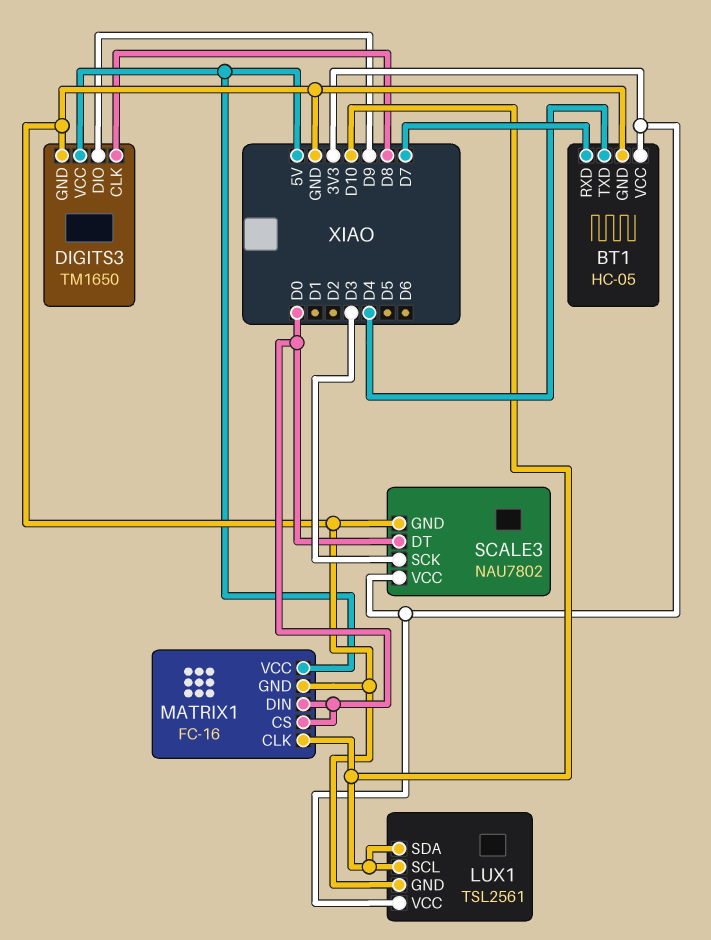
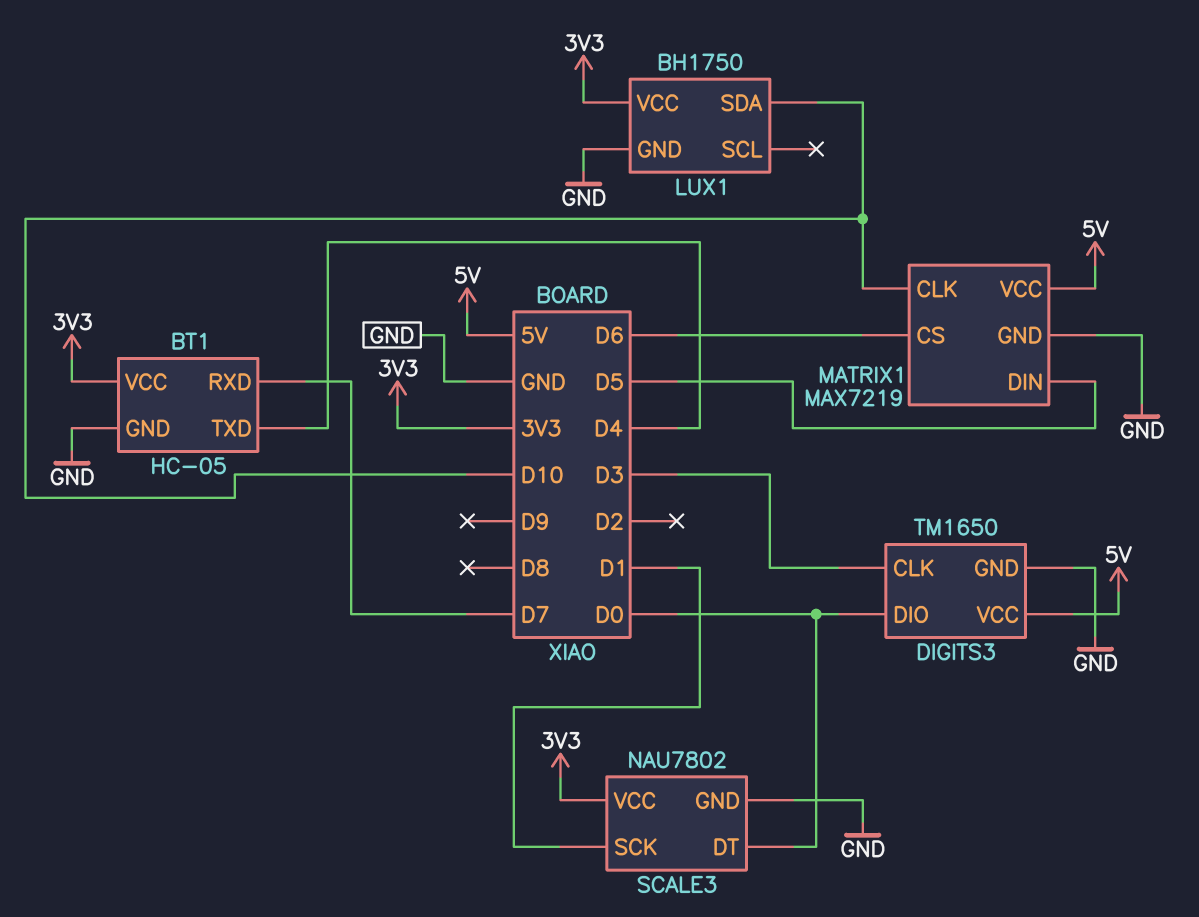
DIGITS3 pin CLK: D8 -> D3
DIGITS3 pin DIO: D9 -> D0
LUX1: TSL2561 -> BH1750
LUX1 pin SCL: D10 -> none
MATRIX1: FC-16 -> MAX7219
MATRIX1 pin CS: D0 -> D6
MATRIX1 pin DIN: D0 -> D5
SCALE3 pin SCK: D3 -> D1

